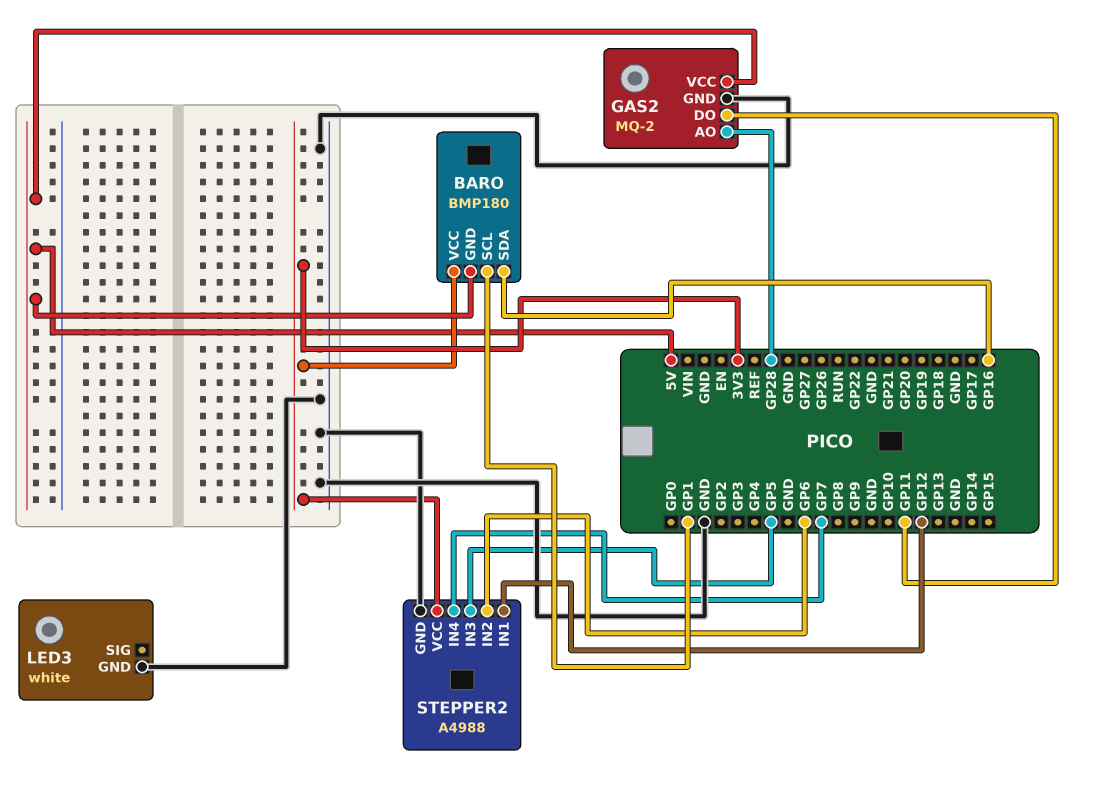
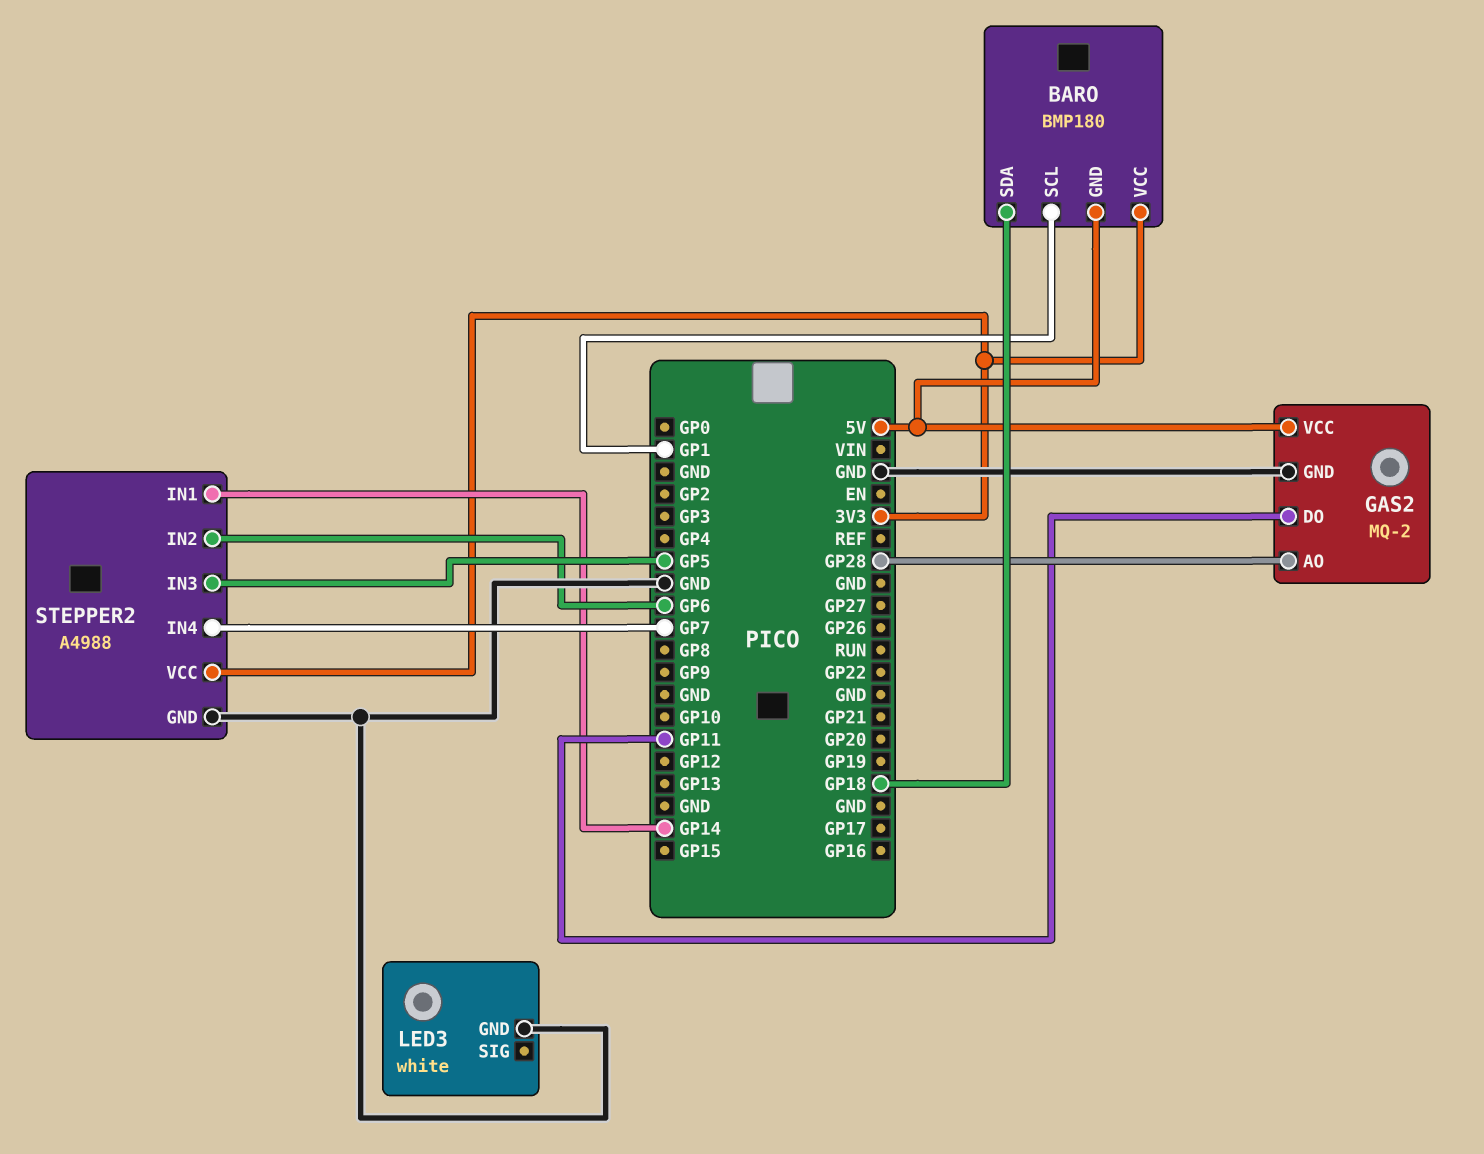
BARO pin SDA: GP16 -> GP18
STEPPER2 pin IN1: GP12 -> GP14

